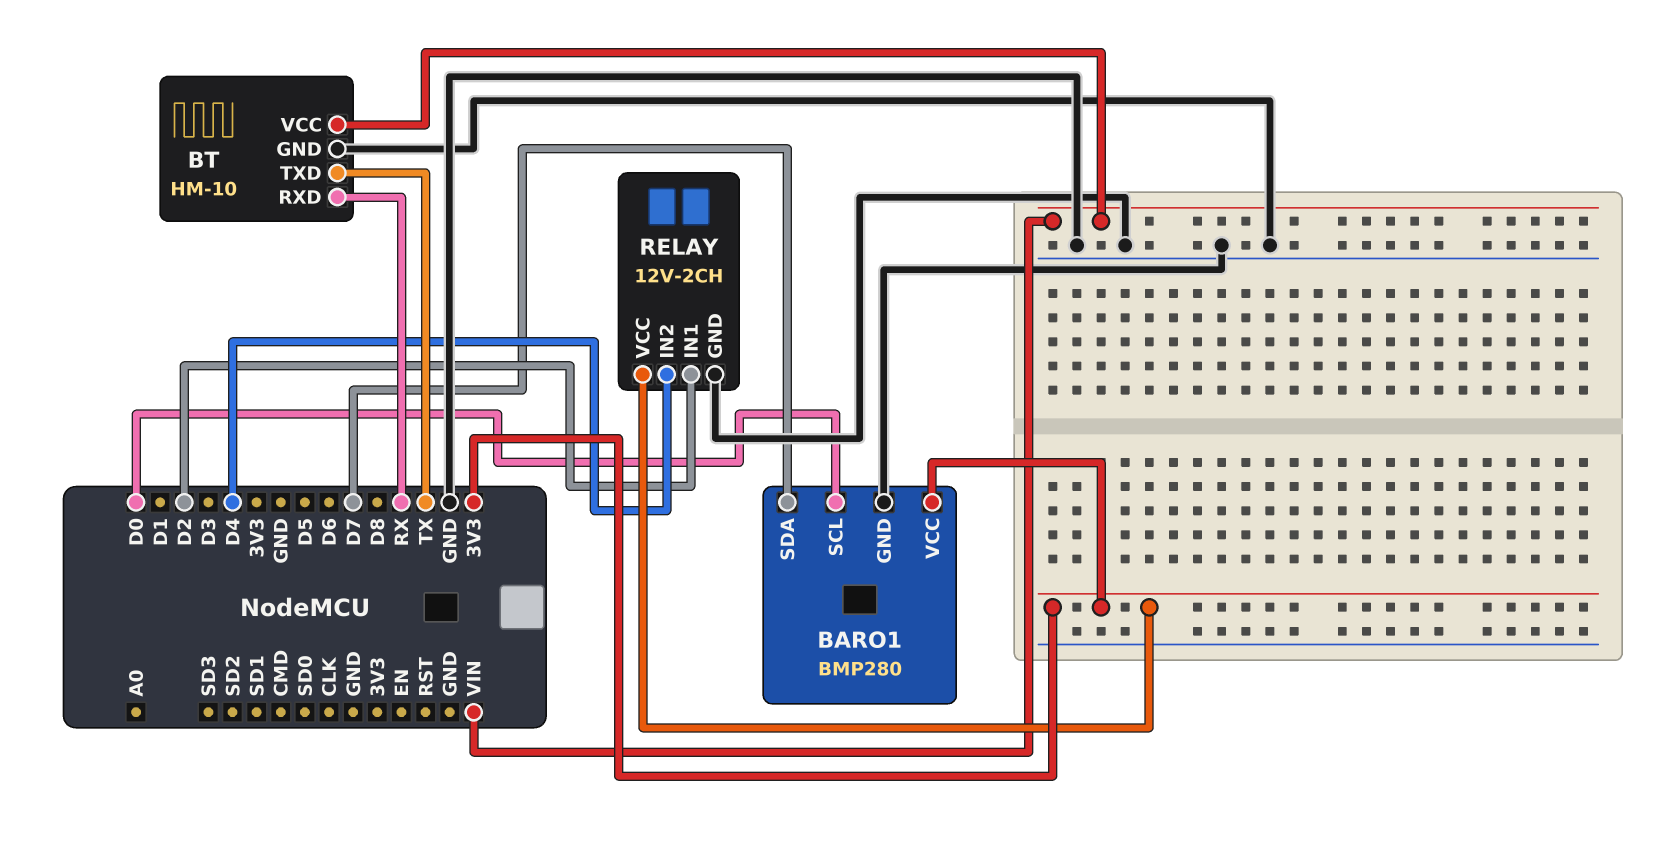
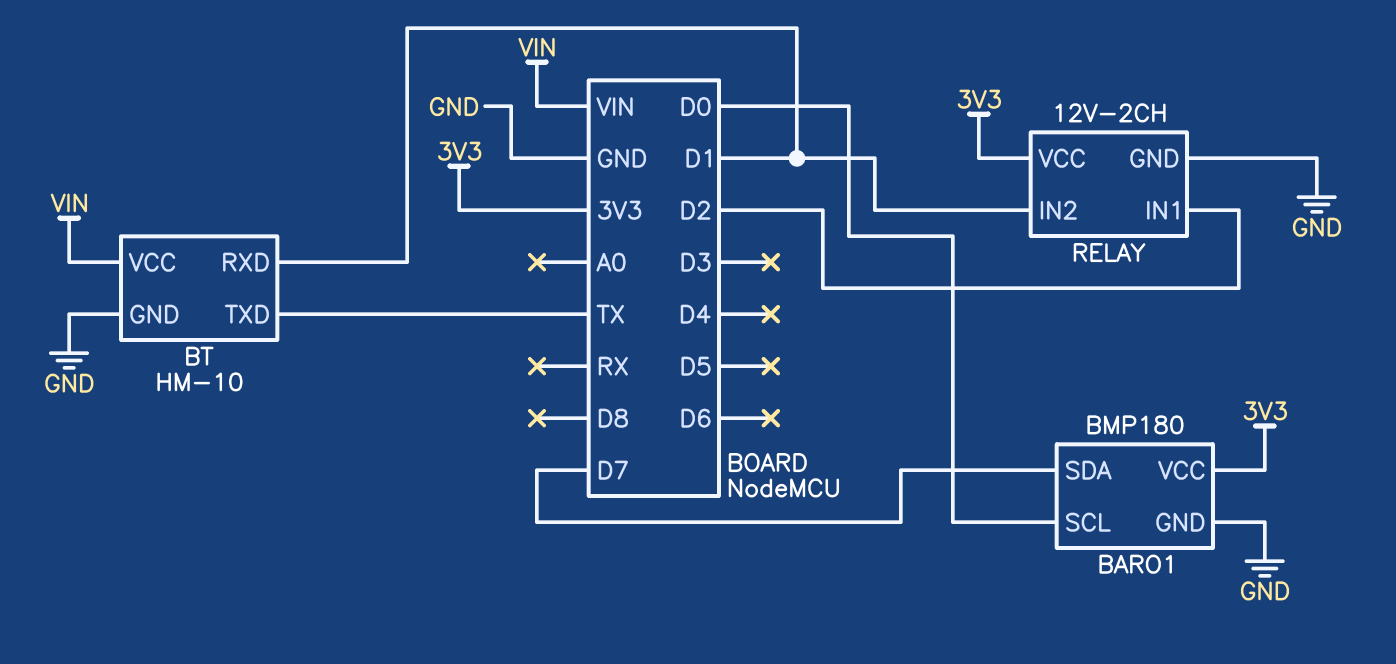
BARO1: BMP280 -> BMP180
BT pin RXD: RX -> D1
RELAY pin IN2: D4 -> D1

